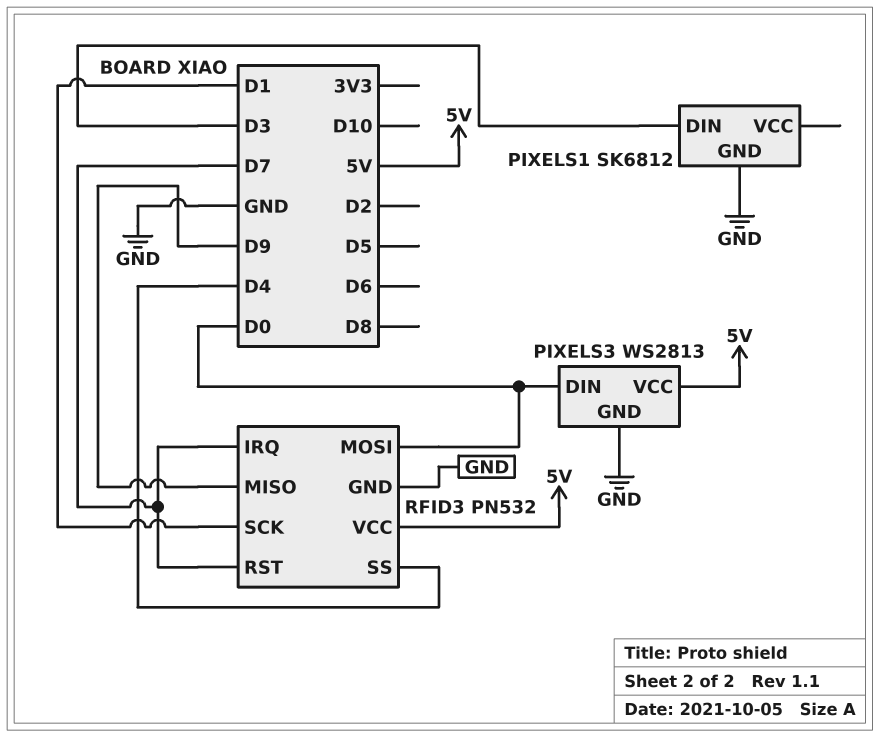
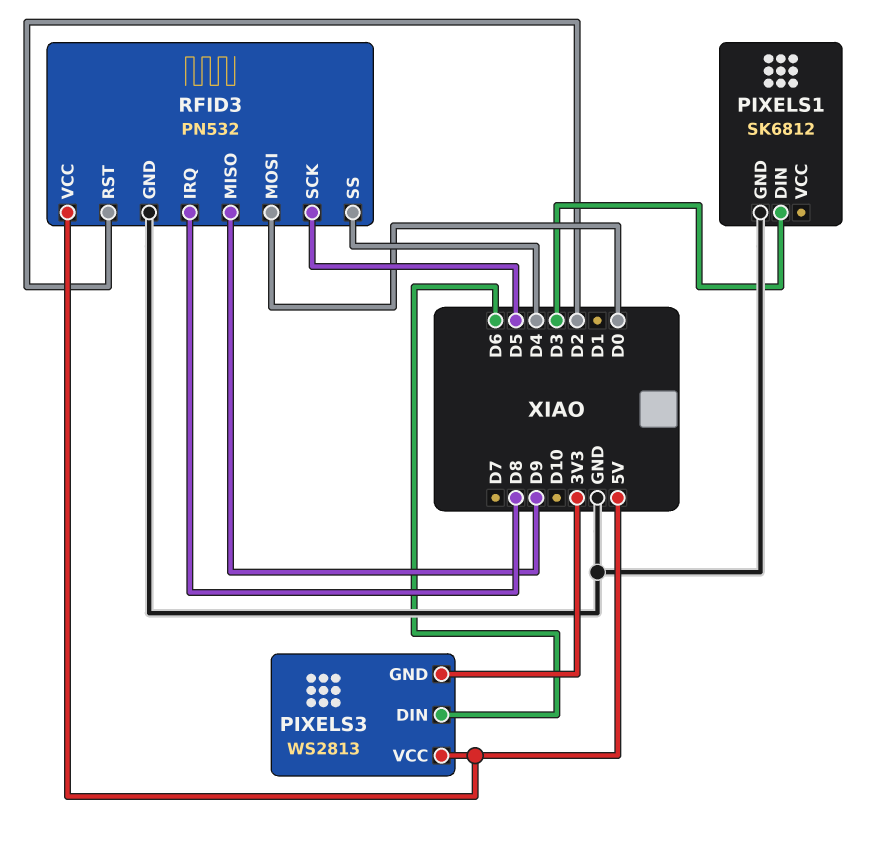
PIXELS3 pin DIN: D0 -> D6
PIXELS3 pin GND: GND -> 3V3
RFID3 pin IRQ: D7 -> D8
RFID3 pin RST: D7 -> D2
RFID3 pin SCK: D1 -> D5

